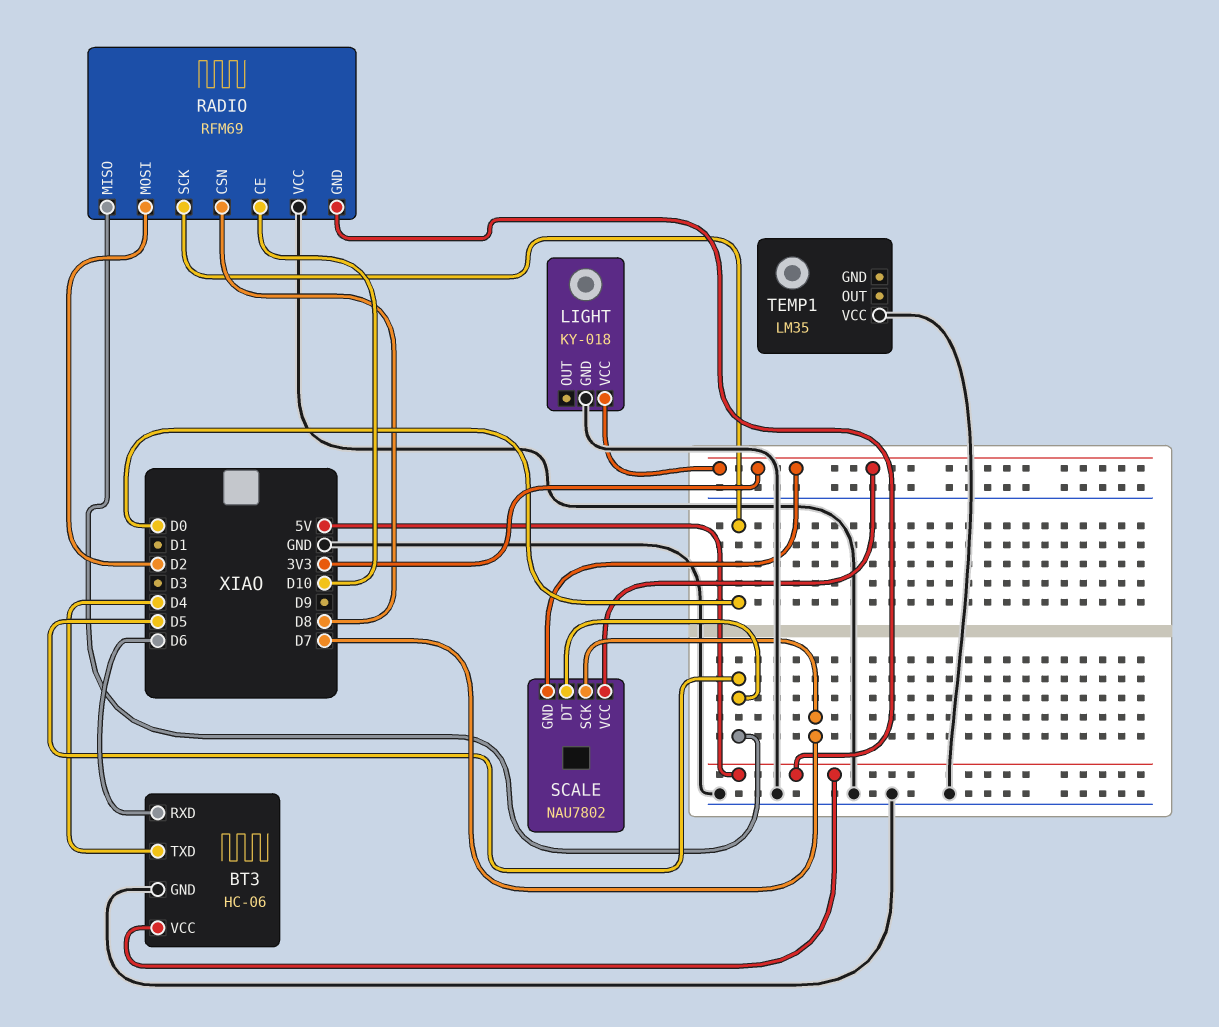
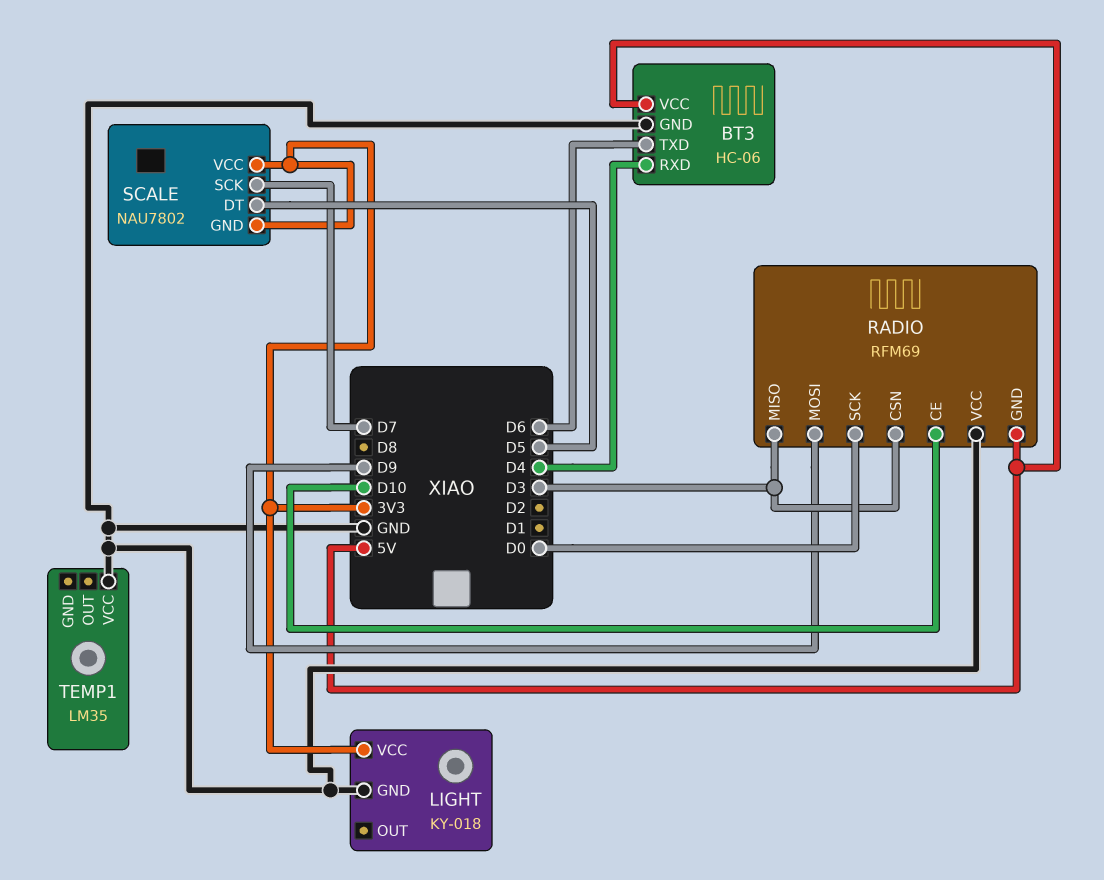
BT3 pin RXD: D6 -> D4
BT3 pin TXD: D4 -> D6
RADIO pin CSN: D8 -> D3
RADIO pin MISO: D5 -> D3
RADIO pin MOSI: D2 -> D9

